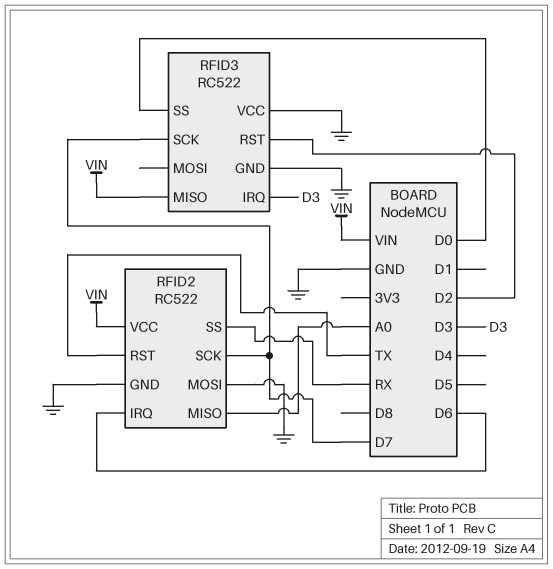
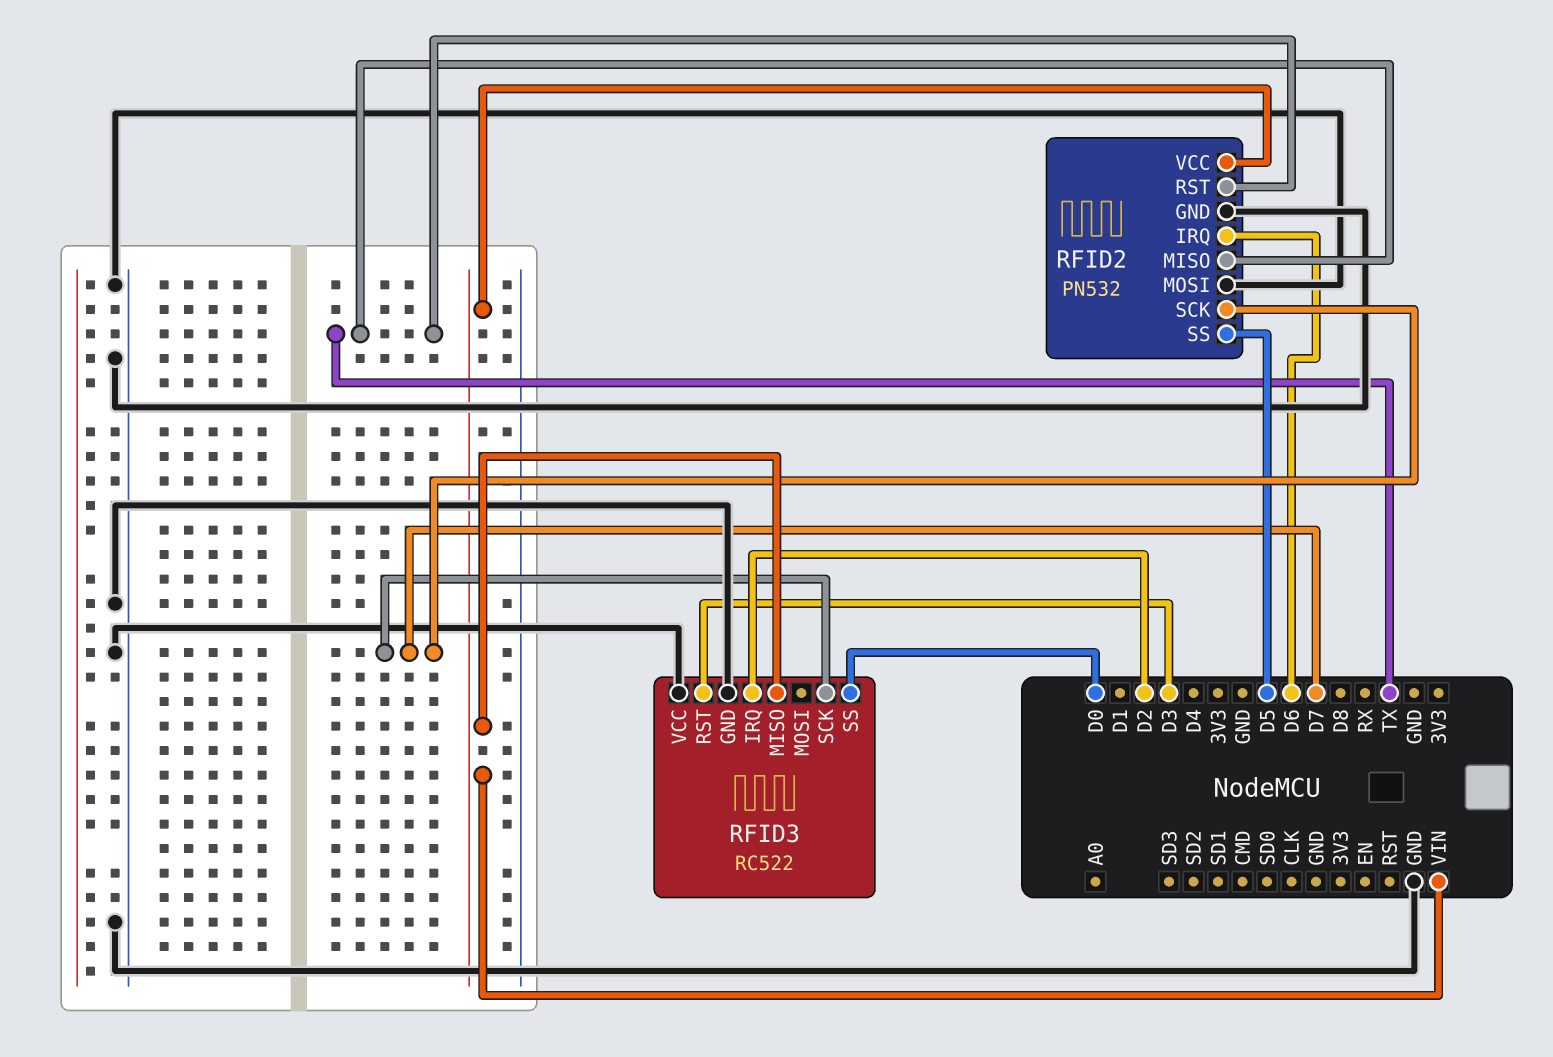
RFID2: RC522 -> PN532
RFID2 pin MISO: A0 -> TX
RFID2 pin SS: RX -> D5
RFID3 pin IRQ: D3 -> D2
RFID3 pin RST: D2 -> D3

